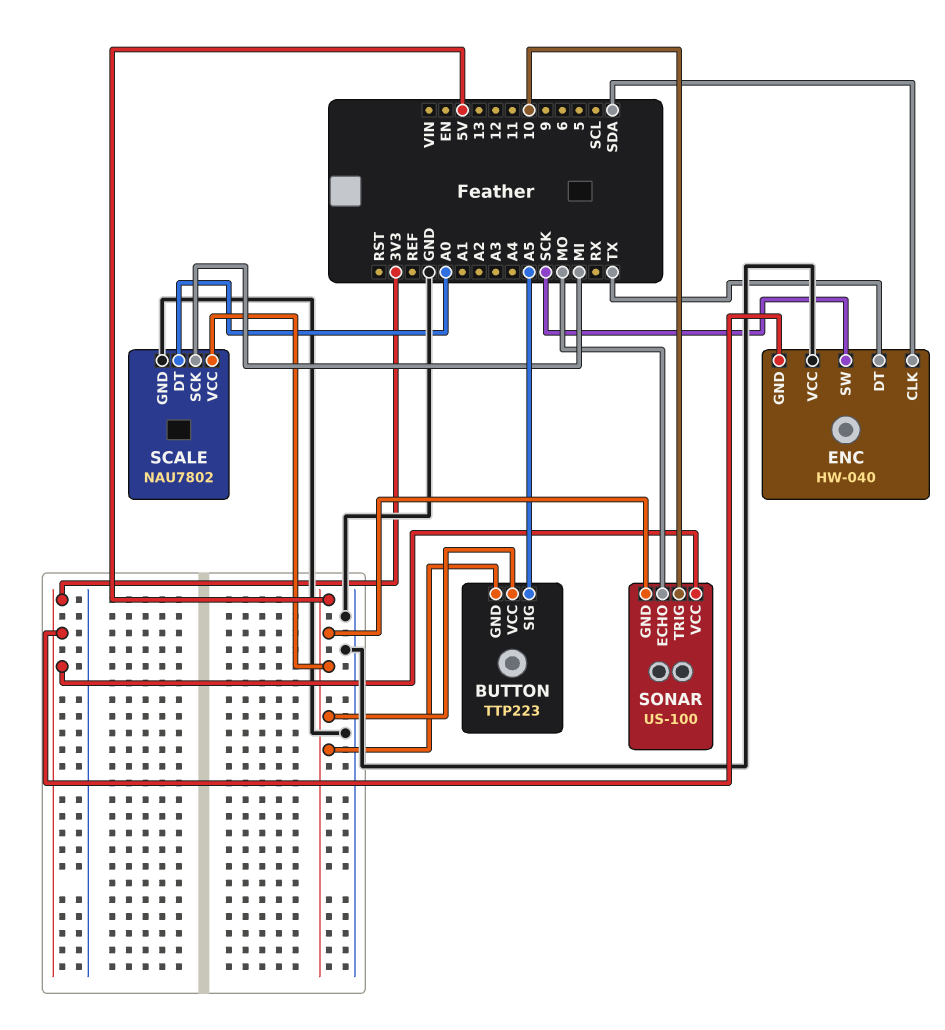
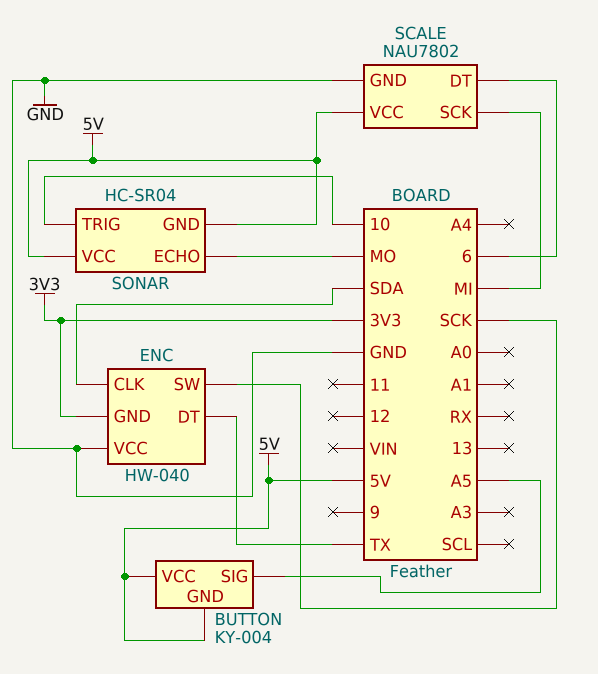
BUTTON: TTP223 -> KY-004
SCALE pin DT: A0 -> 6
SONAR: US-100 -> HC-SR04
SONAR pin VCC: 3V3 -> 5V

